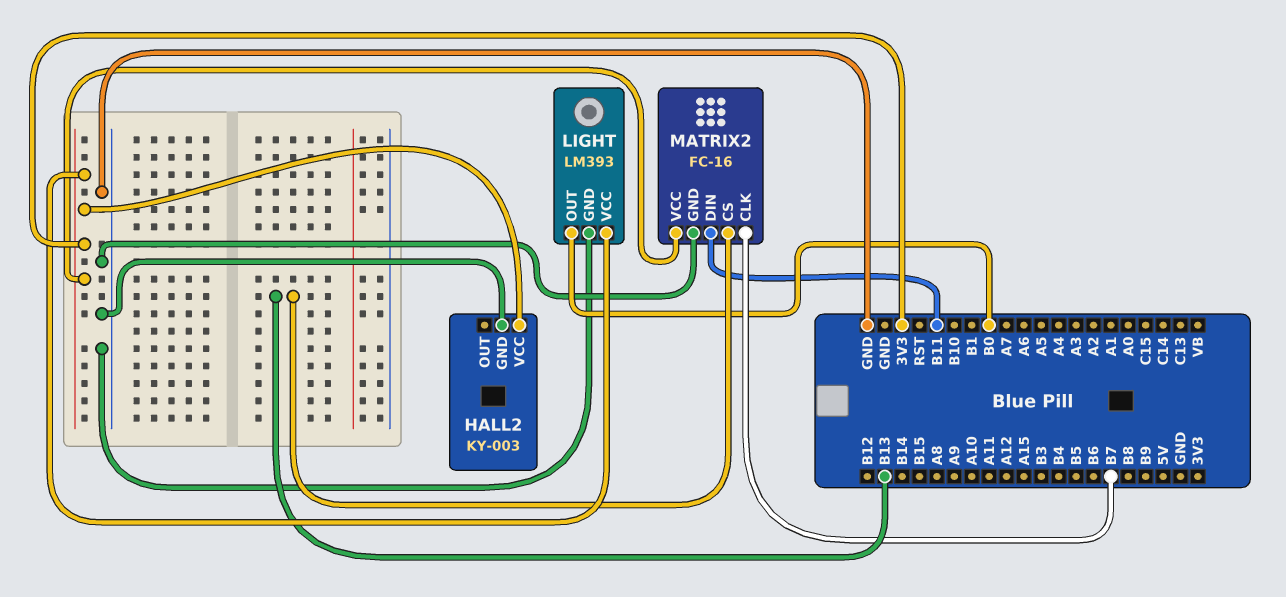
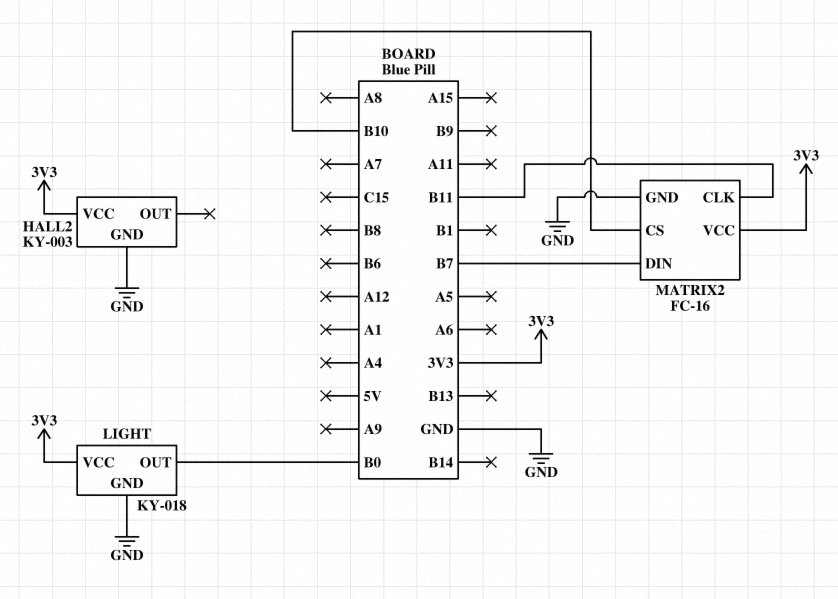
LIGHT: LM393 -> KY-018
MATRIX2 pin CLK: B7 -> B11
MATRIX2 pin CS: B13 -> B10
MATRIX2 pin DIN: B11 -> B7

